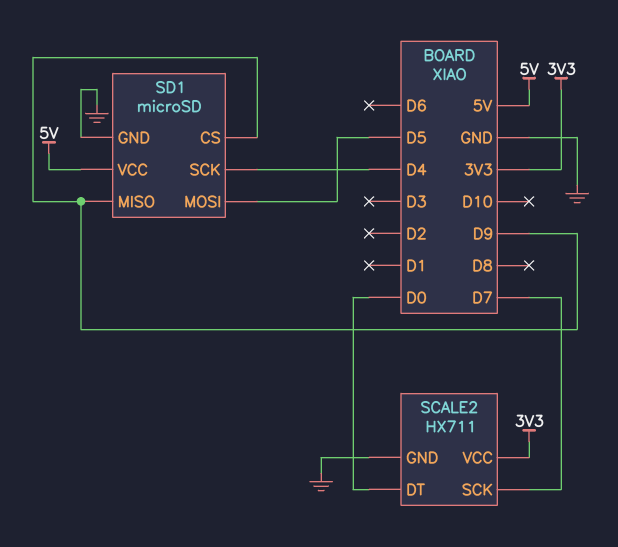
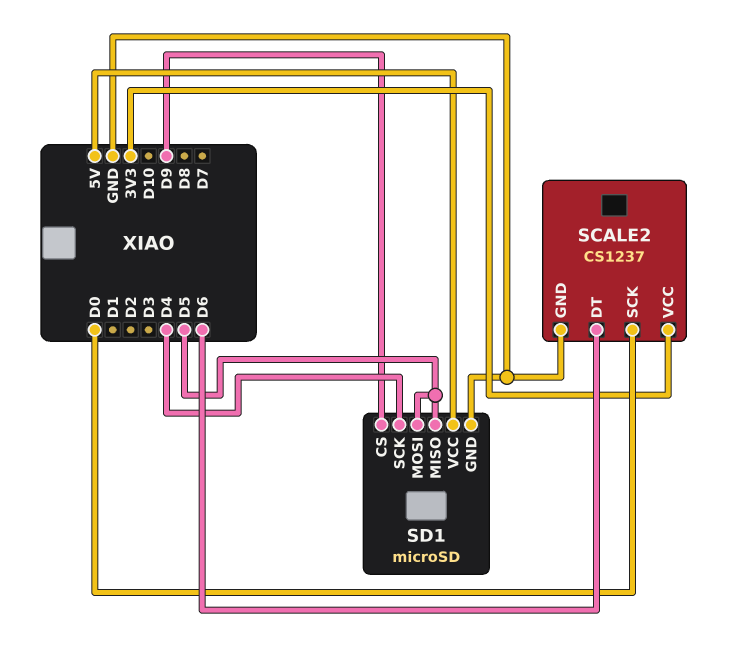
SCALE2: HX711 -> CS1237
SCALE2 pin DT: D0 -> D6
SCALE2 pin SCK: D7 -> D0
SD1 pin MISO: D9 -> D5

